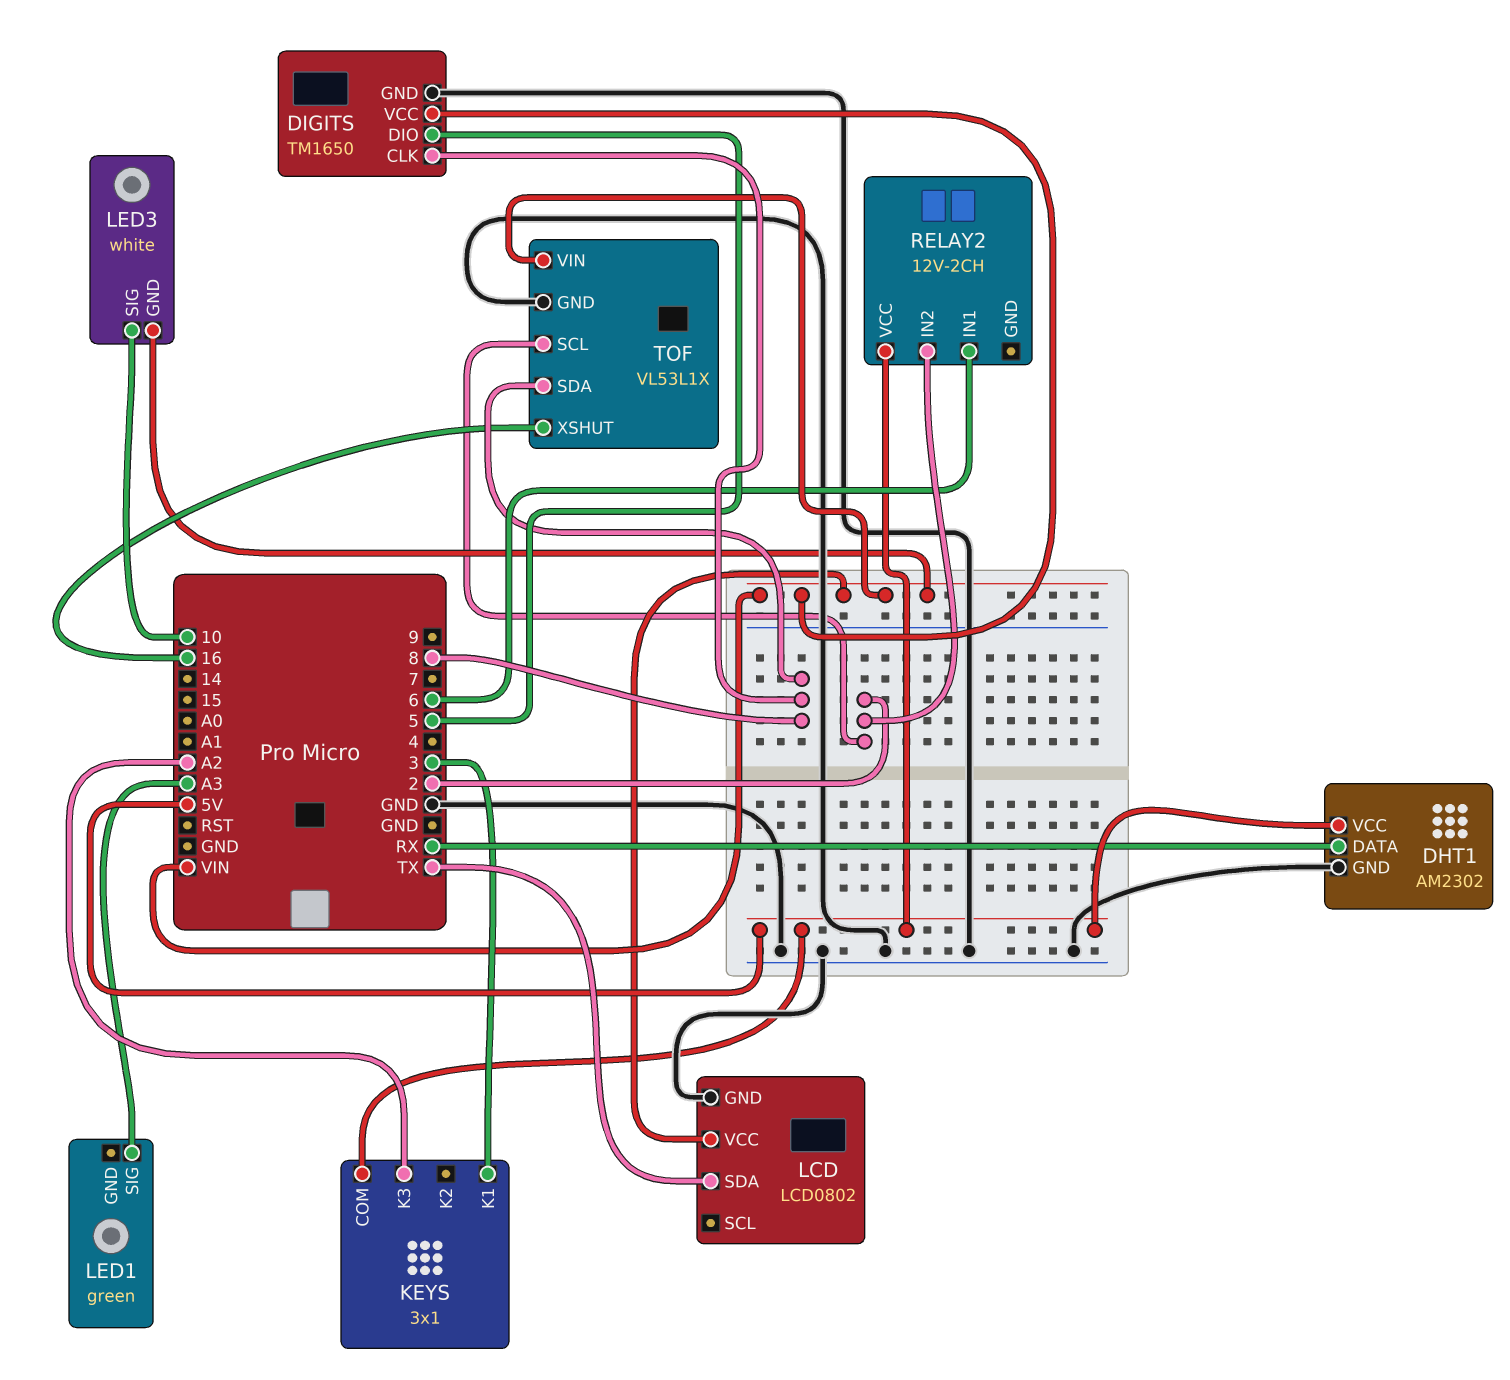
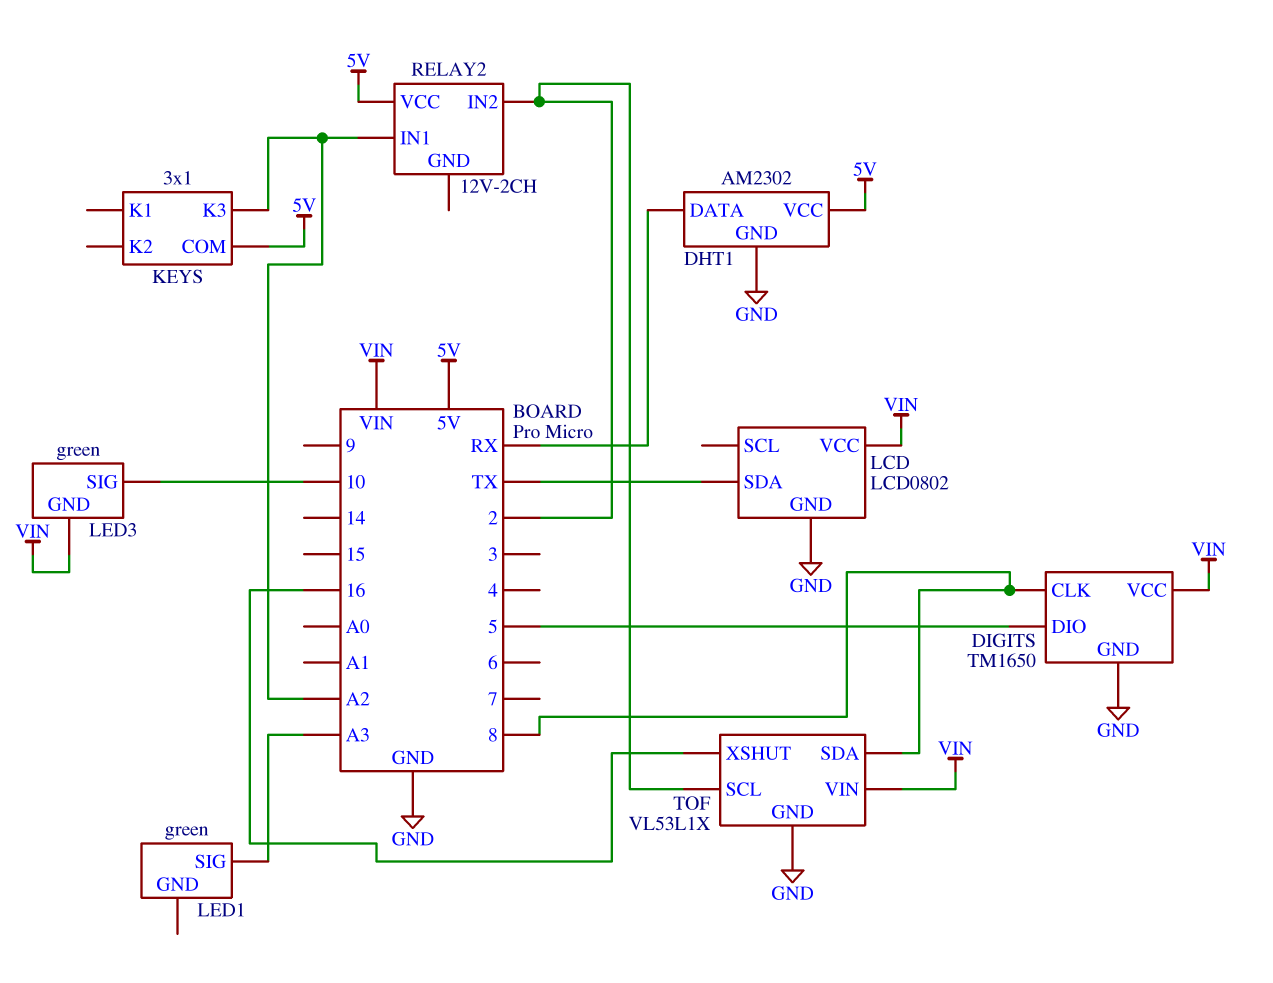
KEYS pin K1: 3 -> none
LED3: white -> green
RELAY2 pin IN1: 6 -> A2

